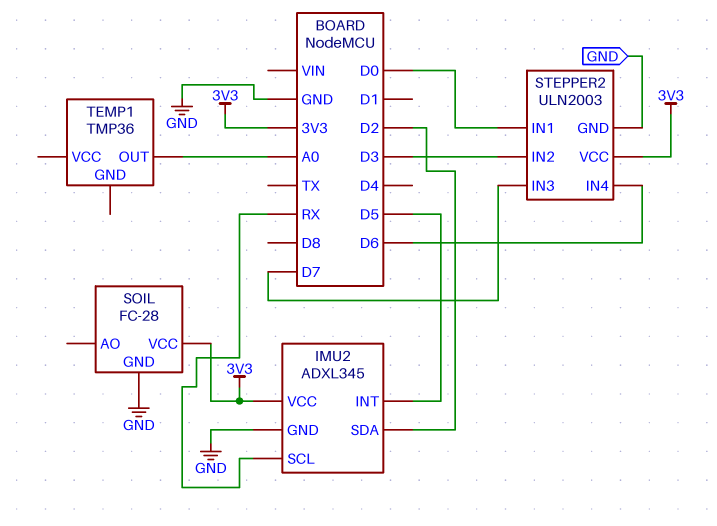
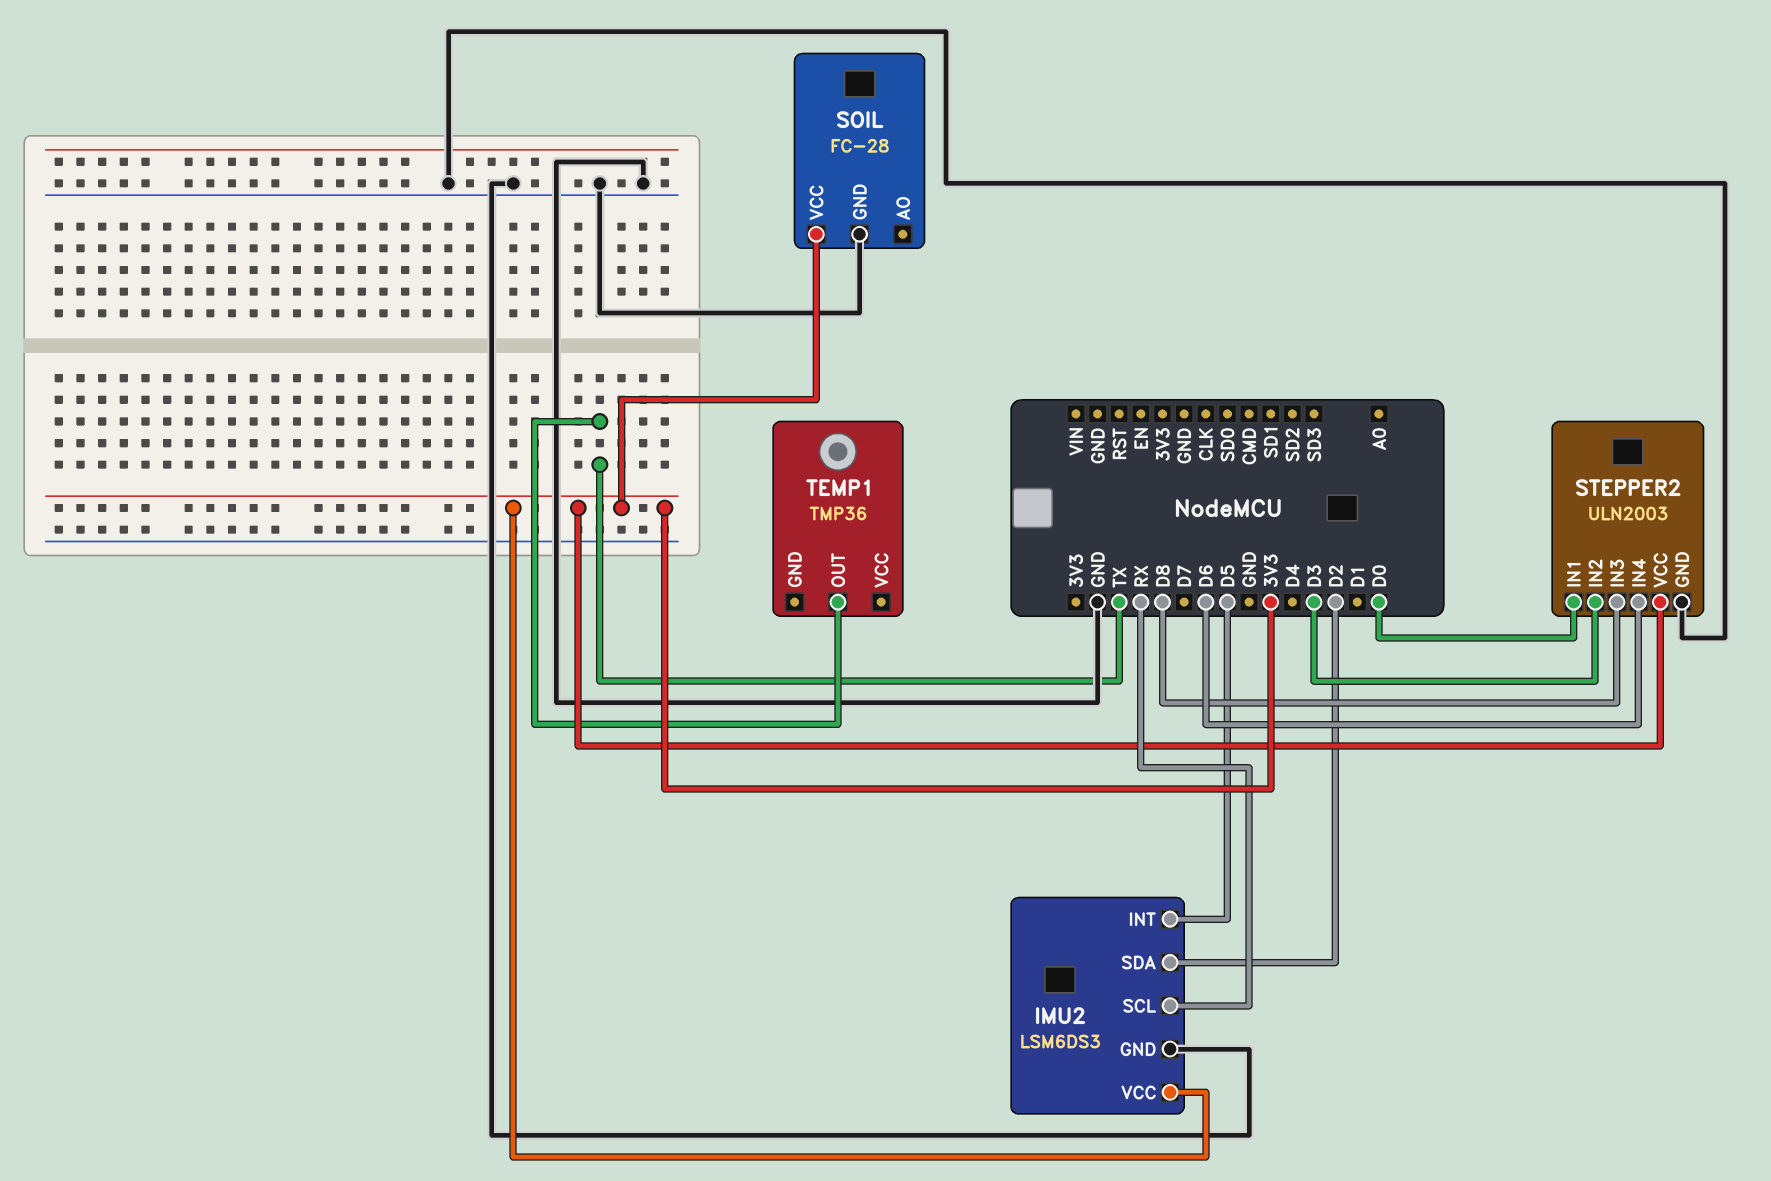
IMU2: ADXL345 -> LSM6DS3
STEPPER2 pin IN3: D7 -> D8
TEMP1 pin OUT: A0 -> TX

